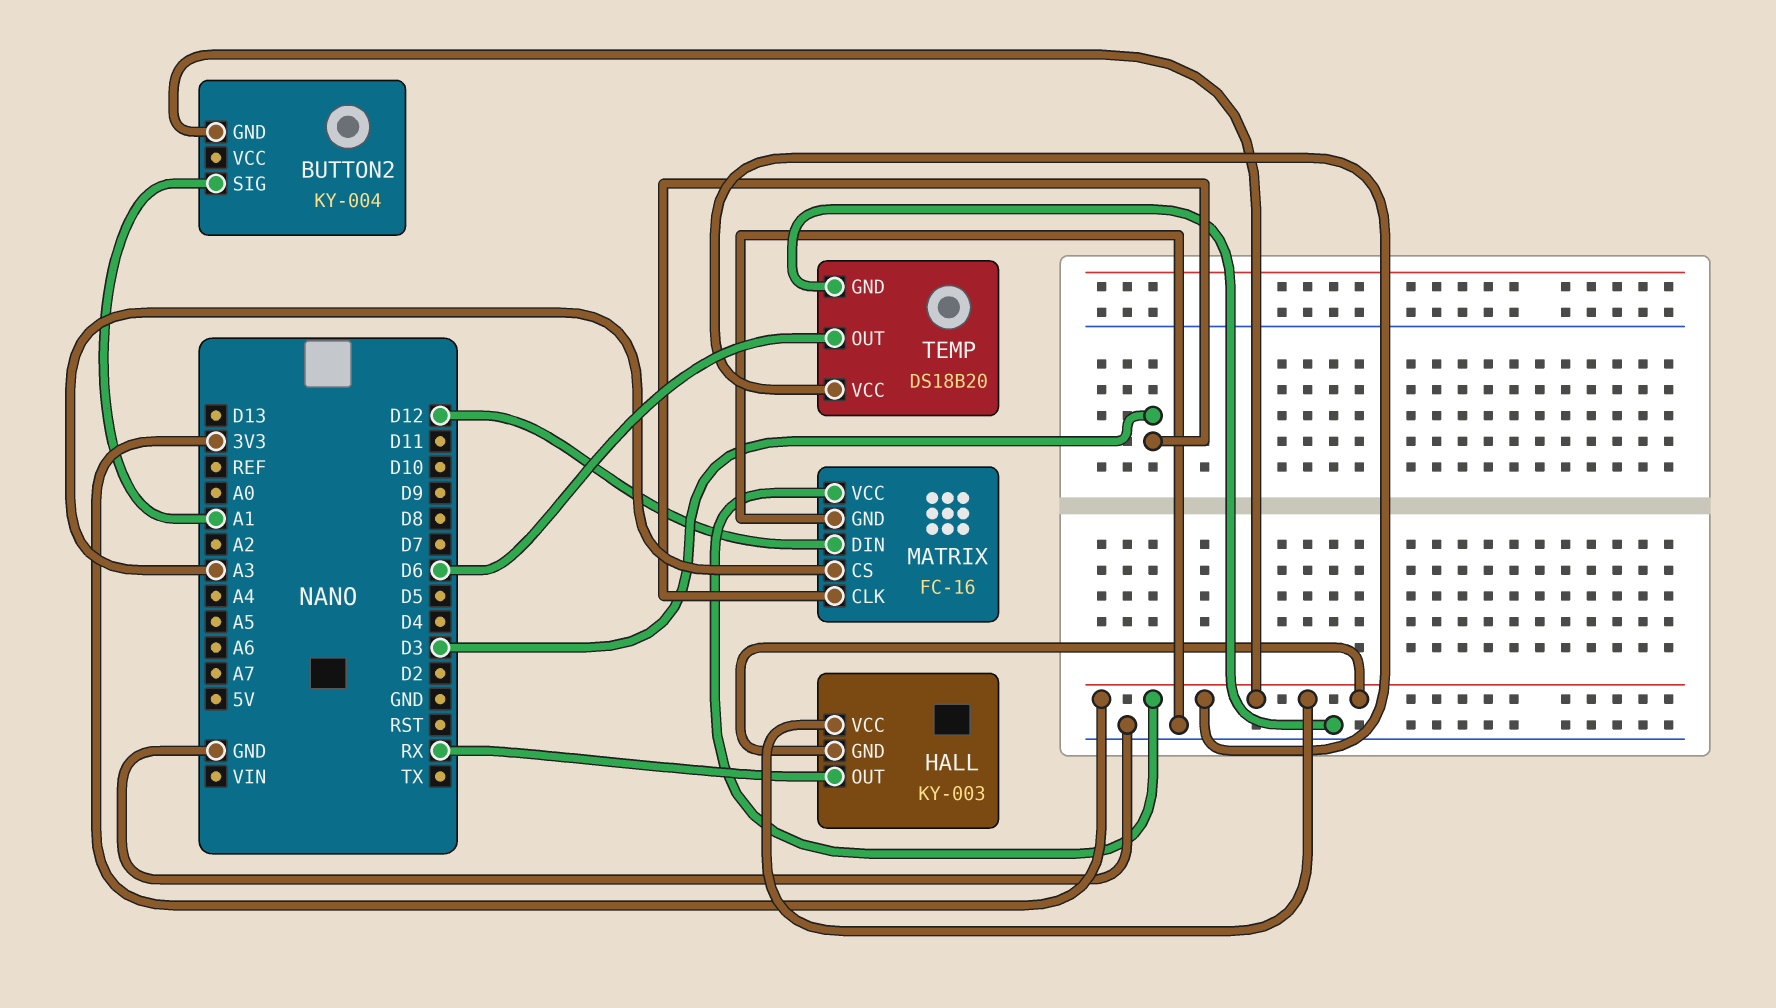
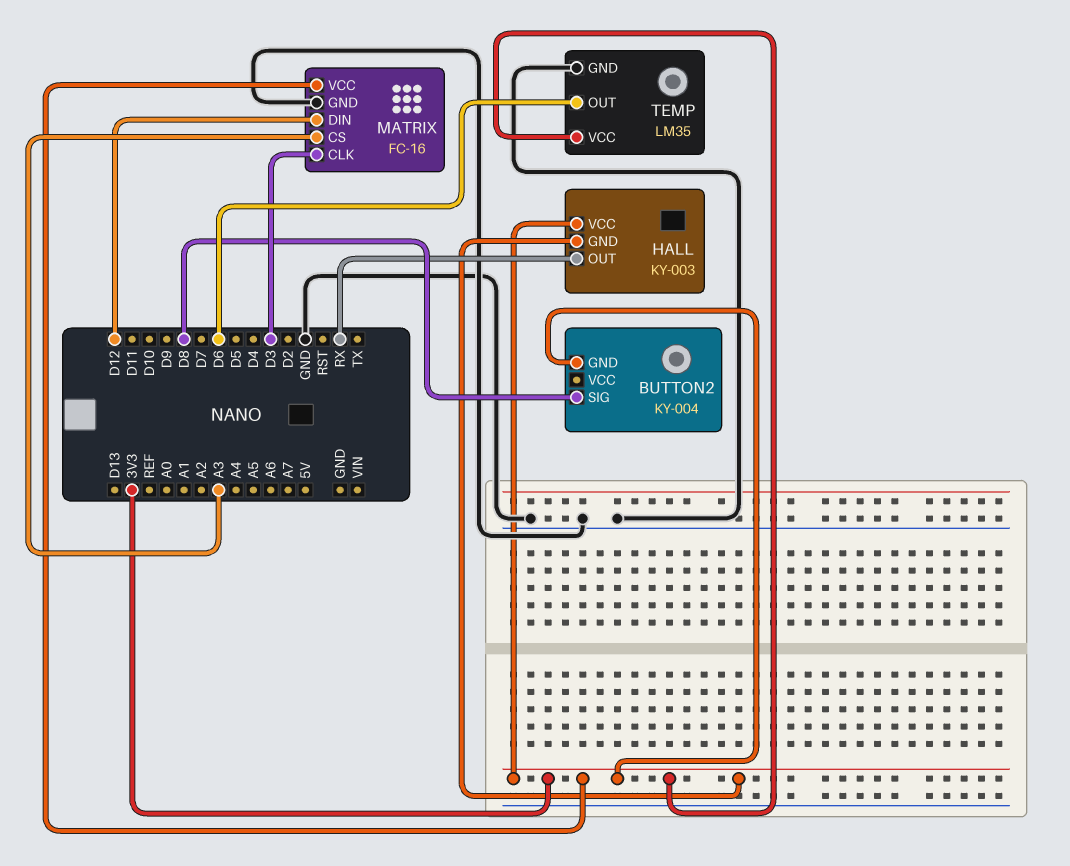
BUTTON2 pin SIG: A1 -> D8
TEMP: DS18B20 -> LM35

